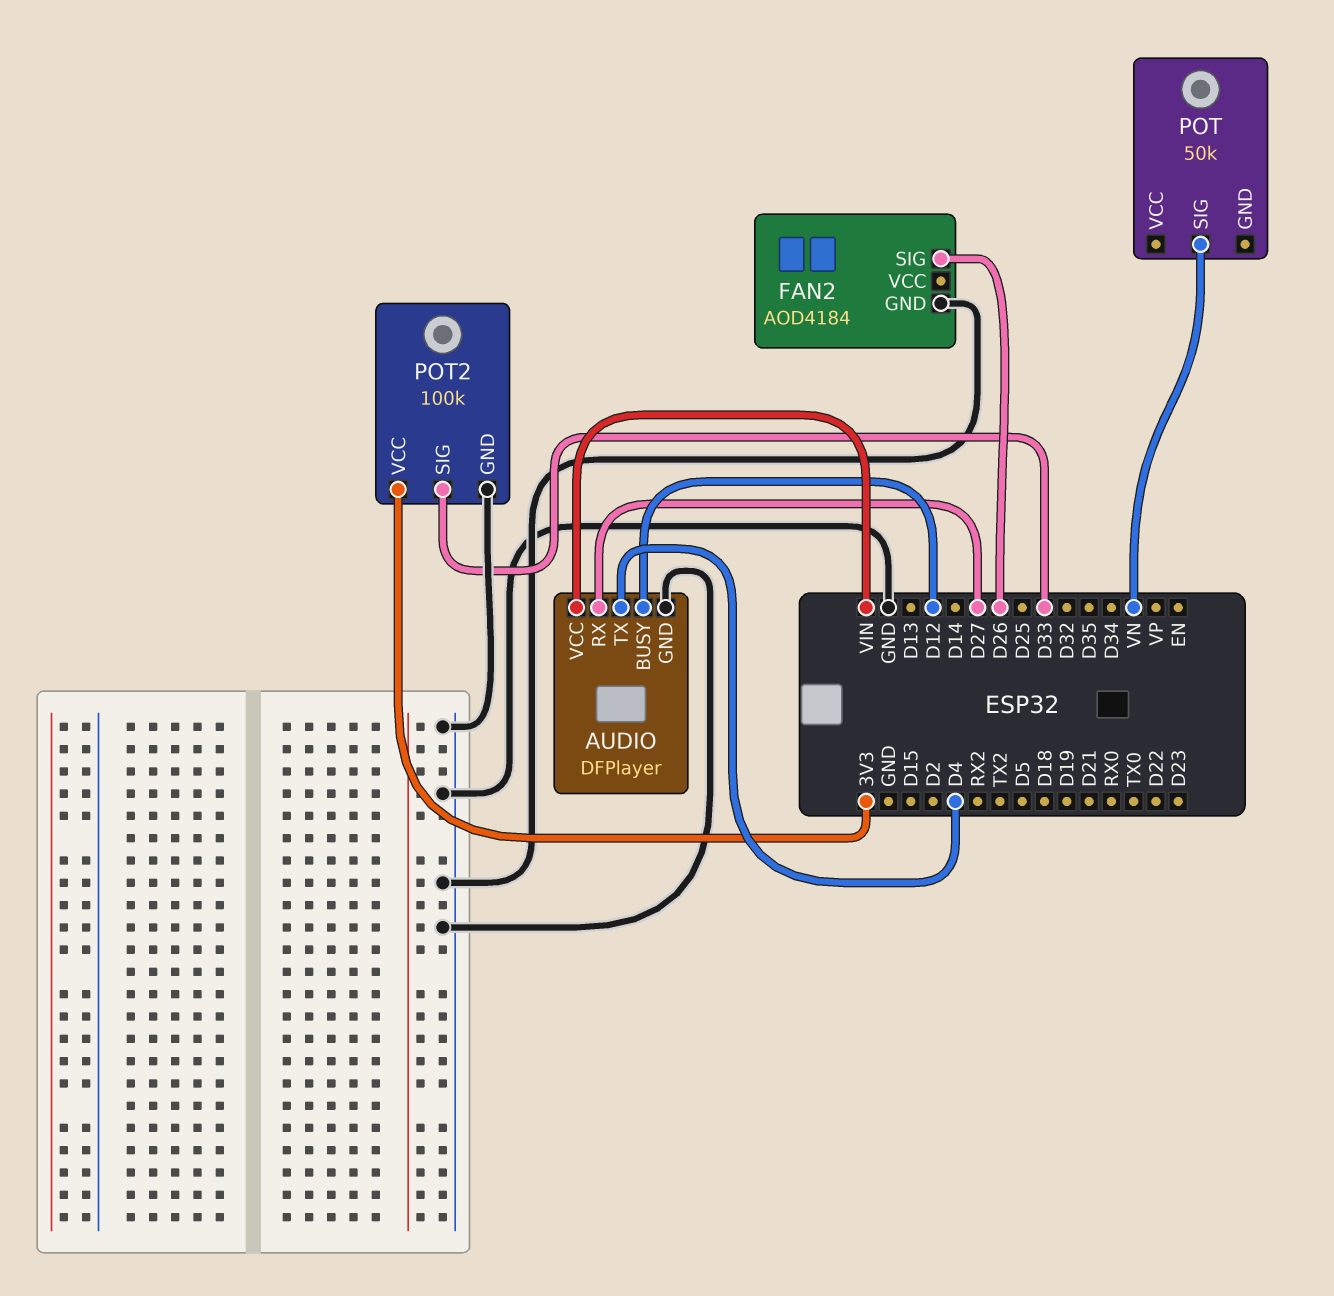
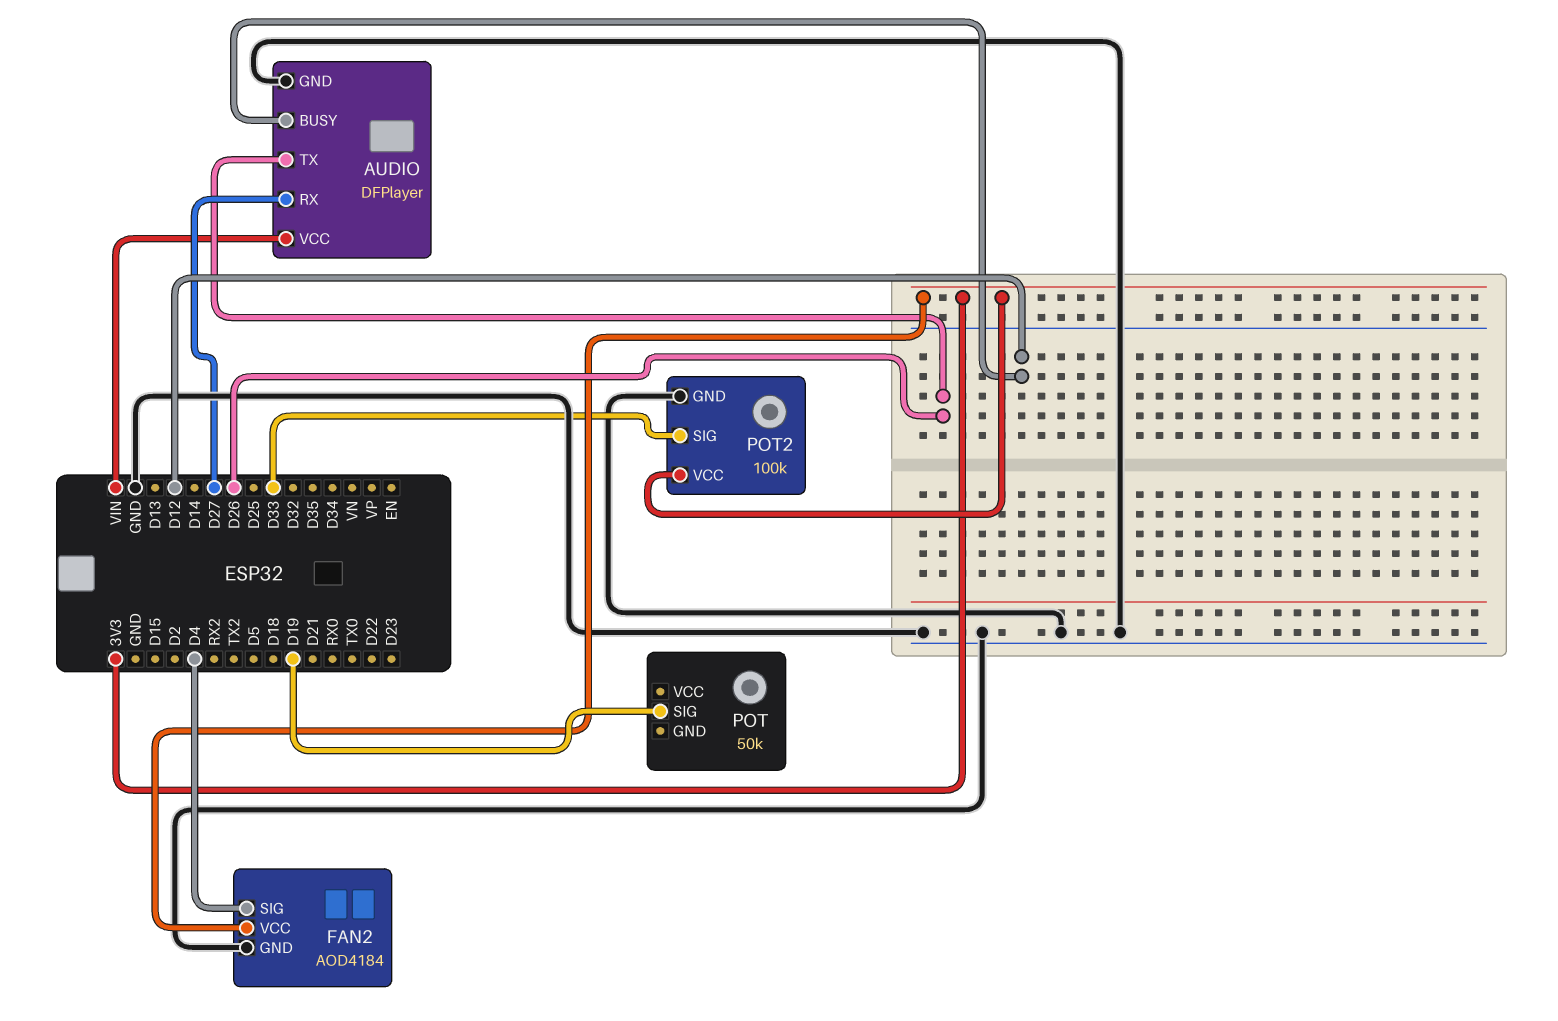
AUDIO pin TX: D4 -> D26
FAN2 pin SIG: D26 -> D4
FAN2 pin VCC: none -> 3V3
POT pin SIG: VN -> D19

